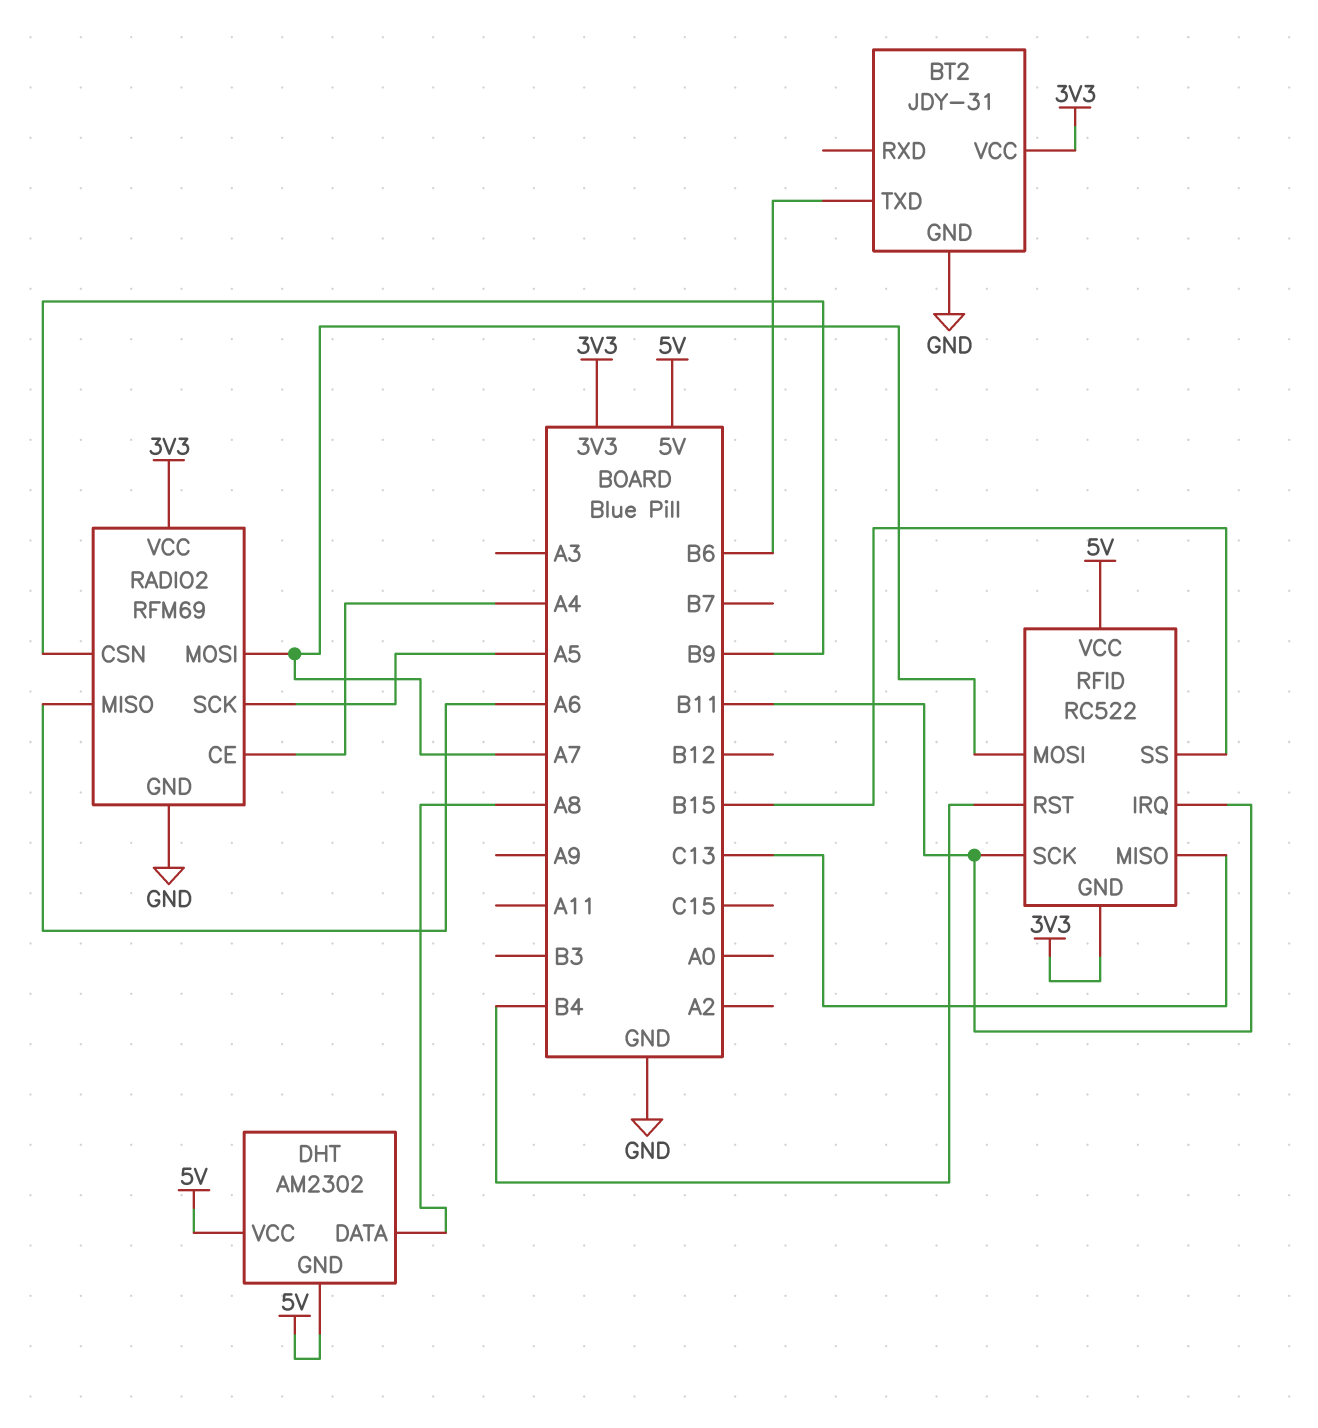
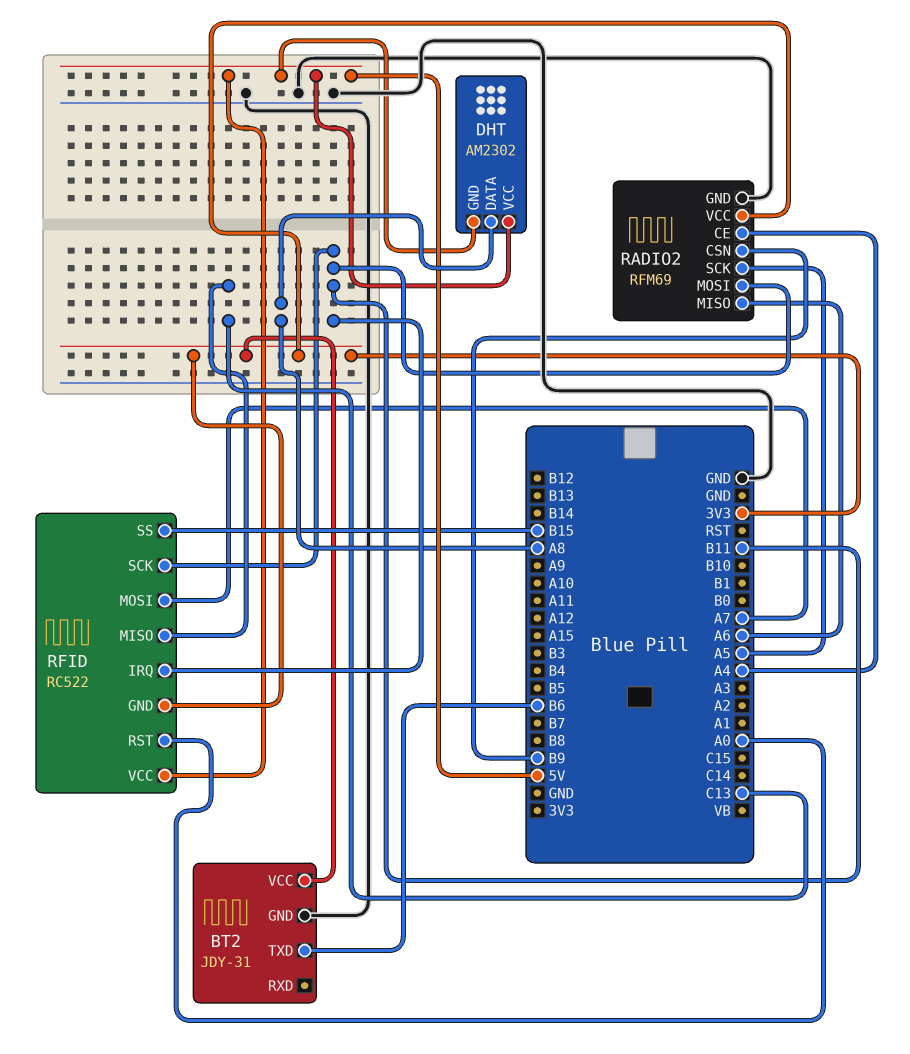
RADIO2 pin MOSI: A7 -> B11
RFID pin RST: B4 -> A0

